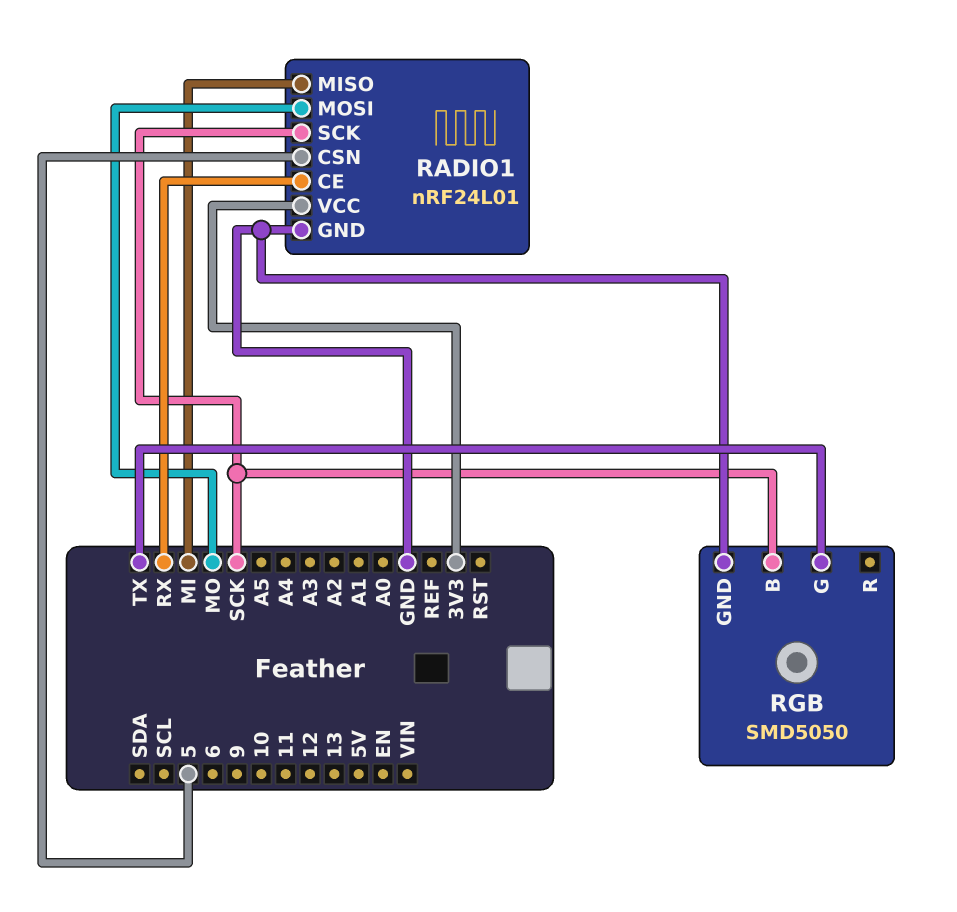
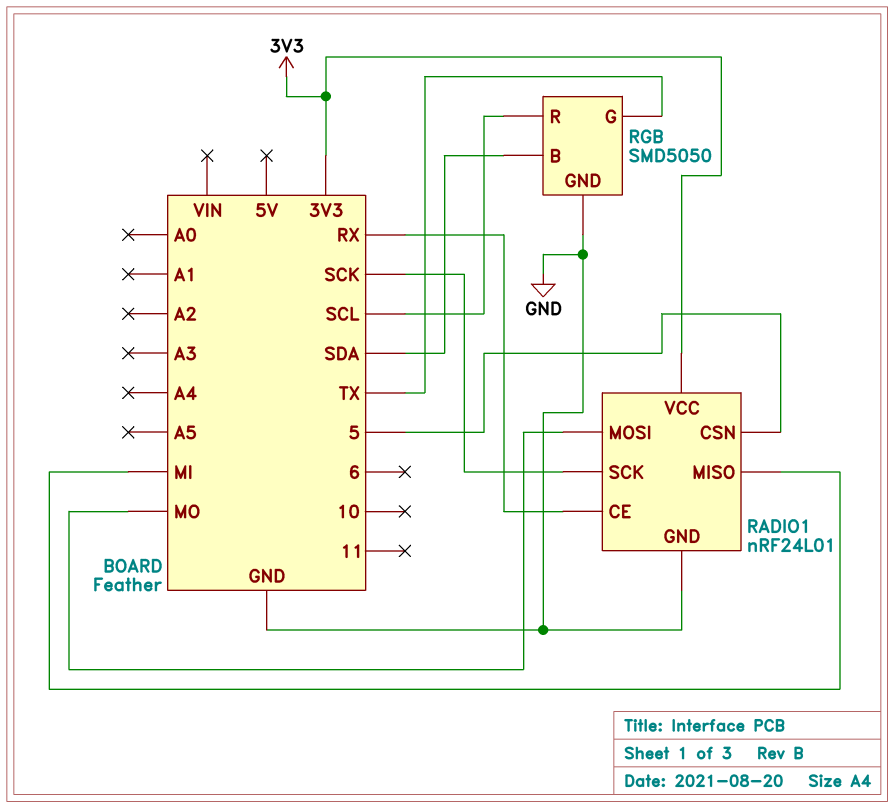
RGB pin B: SCK -> SDA
RGB pin R: none -> SCL

